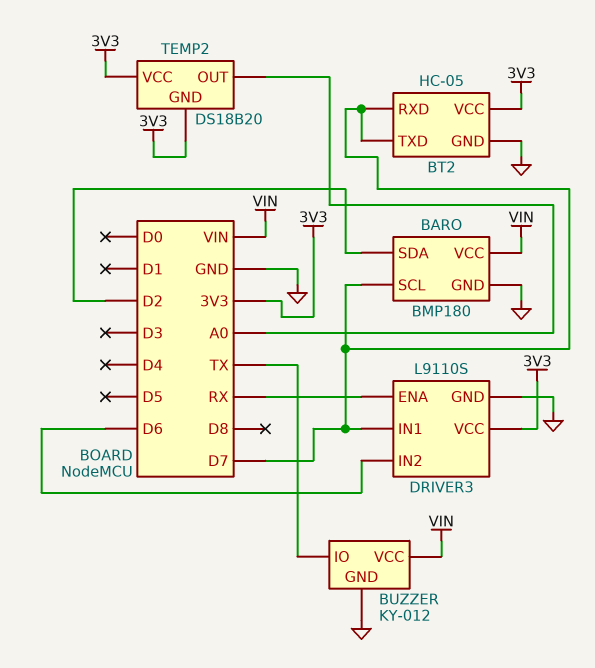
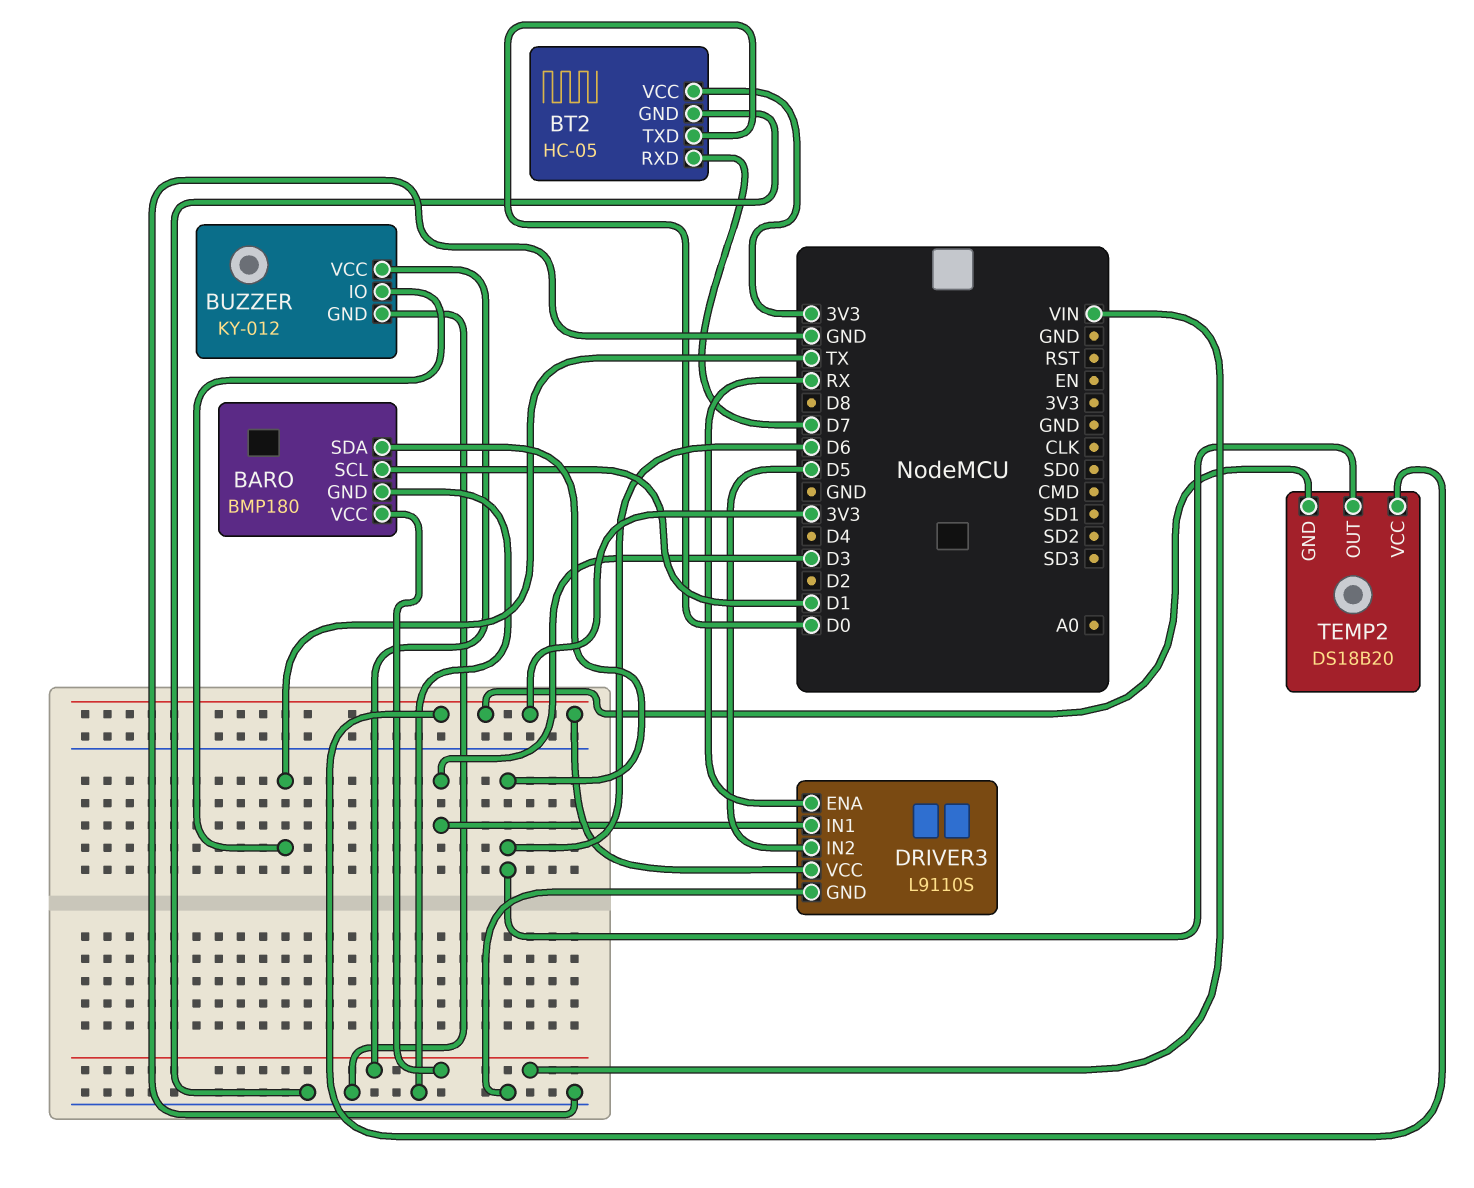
BARO pin SCL: D7 -> D1
BARO pin SDA: D2 -> D6
BT2 pin TXD: D7 -> D0
DRIVER3 pin IN1: D7 -> D3
DRIVER3 pin IN2: D6 -> D5
TEMP2 pin OUT: A0 -> D6

